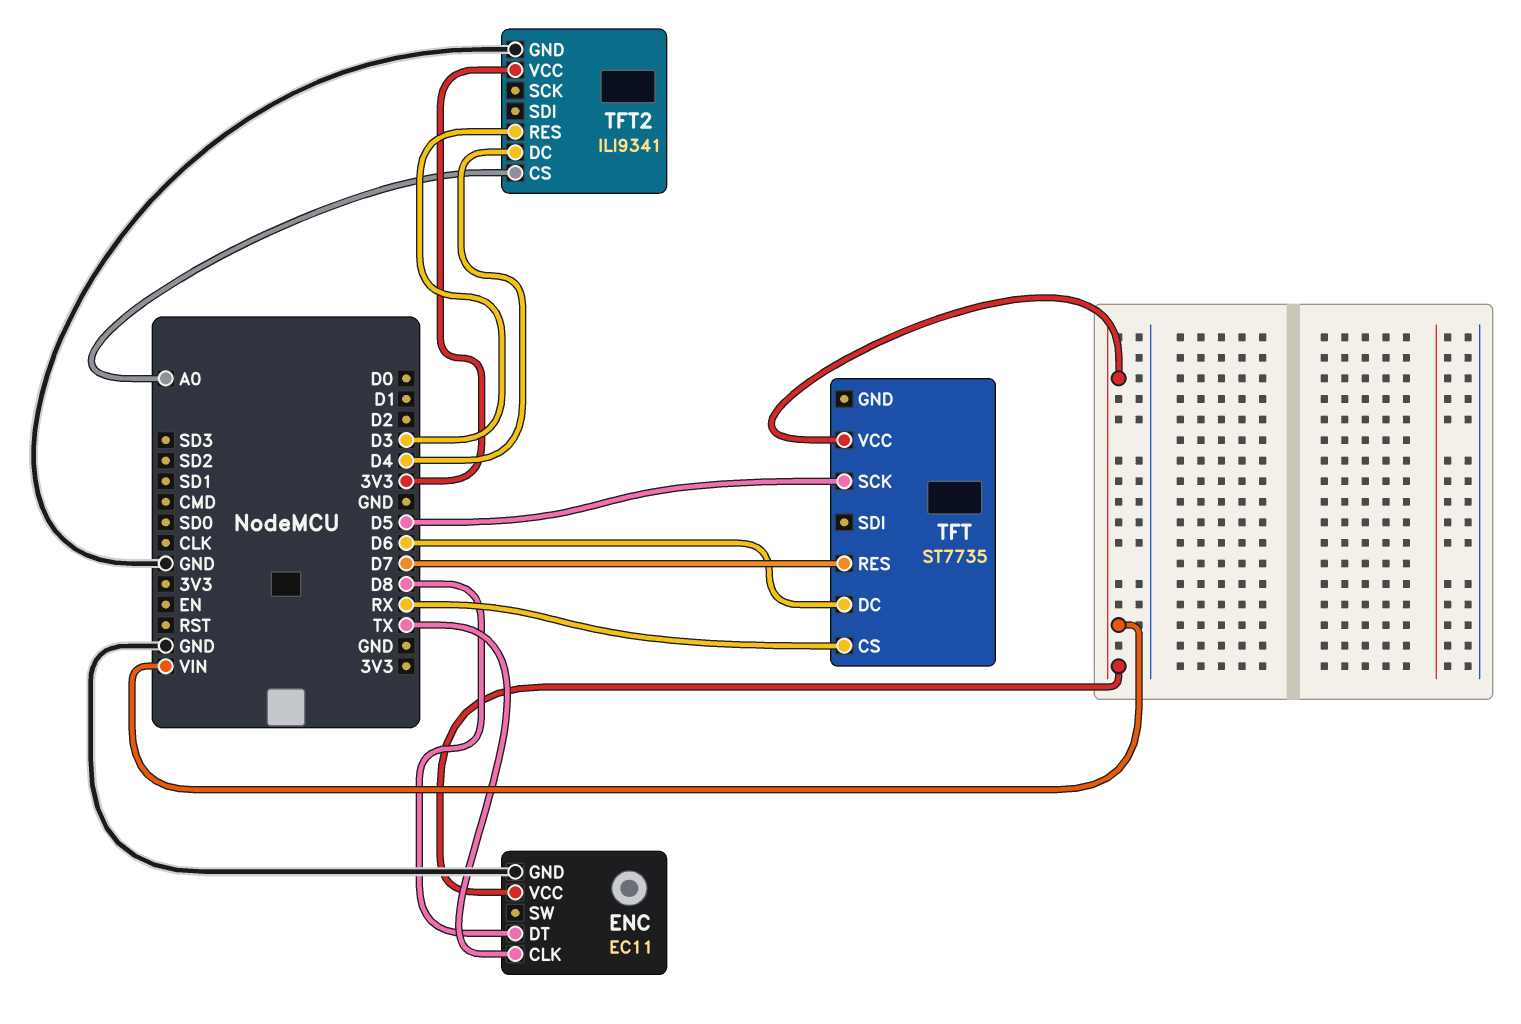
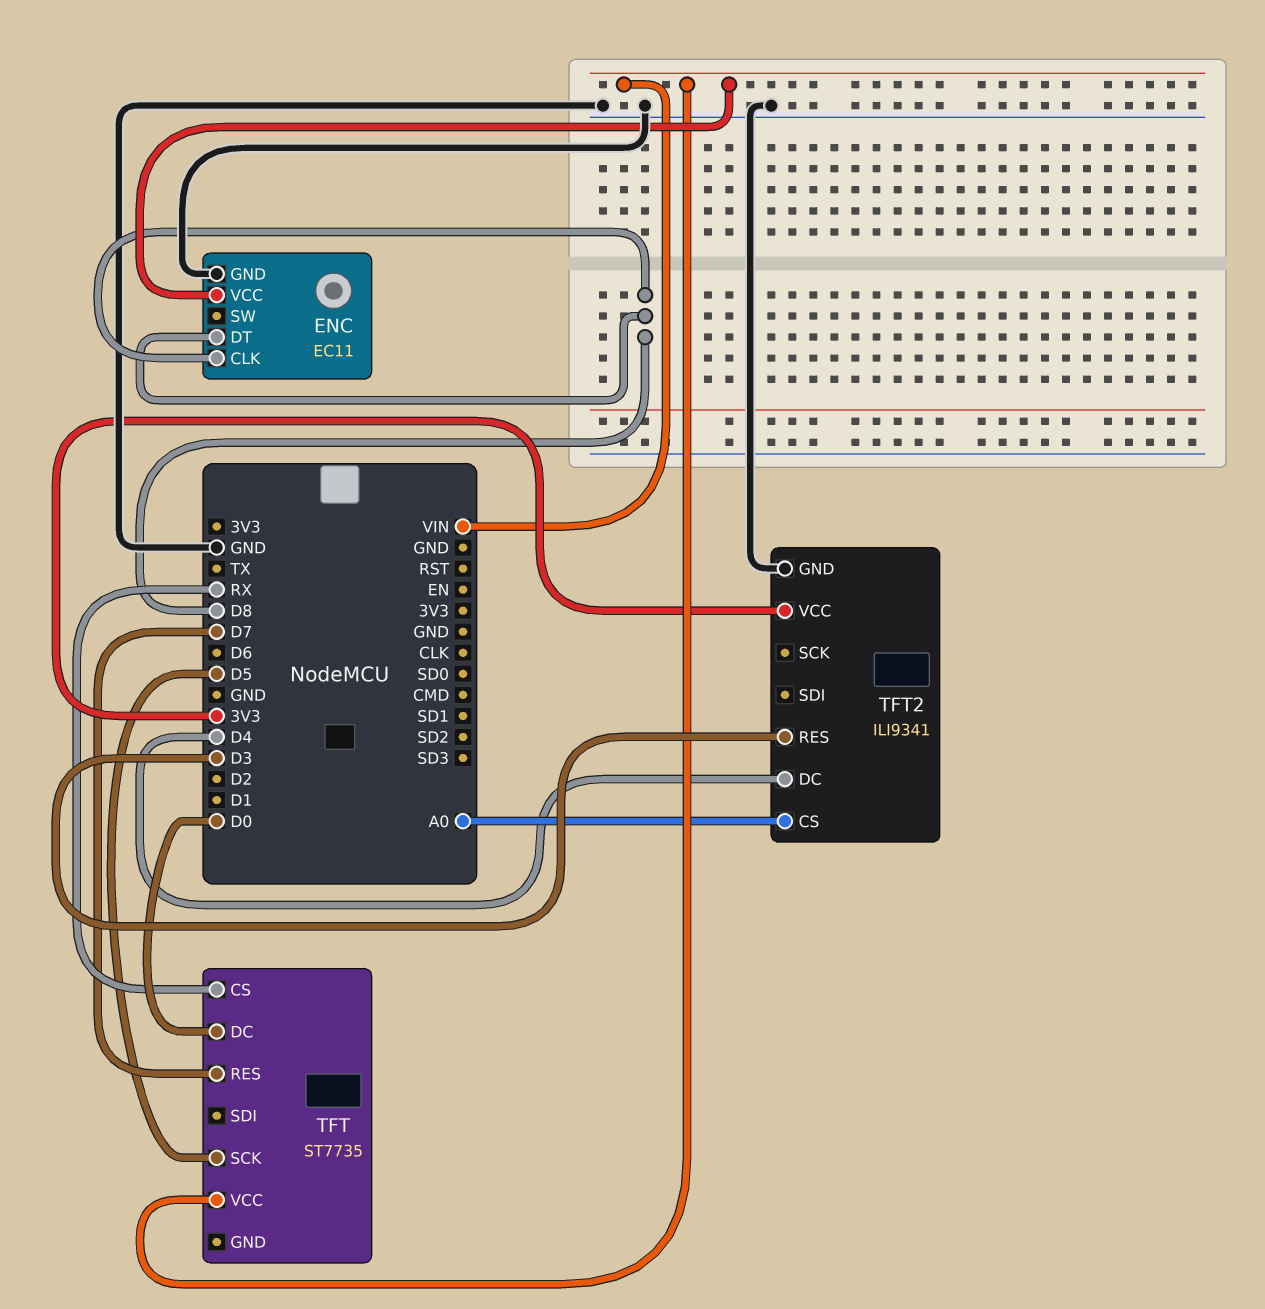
ENC pin CLK: TX -> D8
TFT pin DC: D6 -> D0

